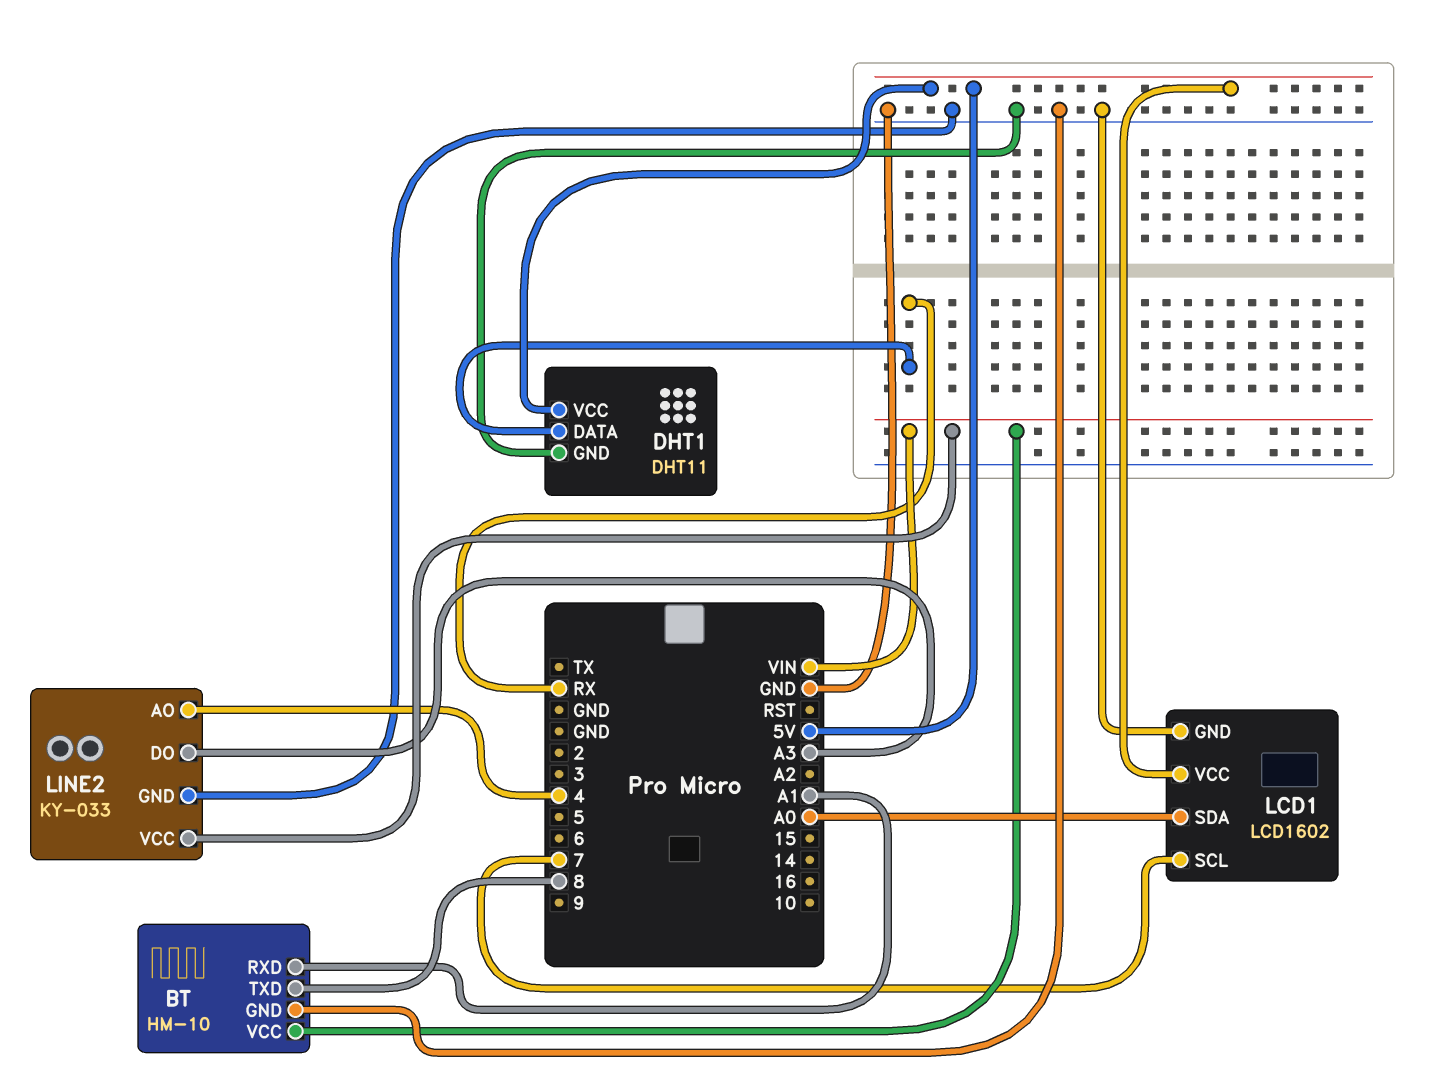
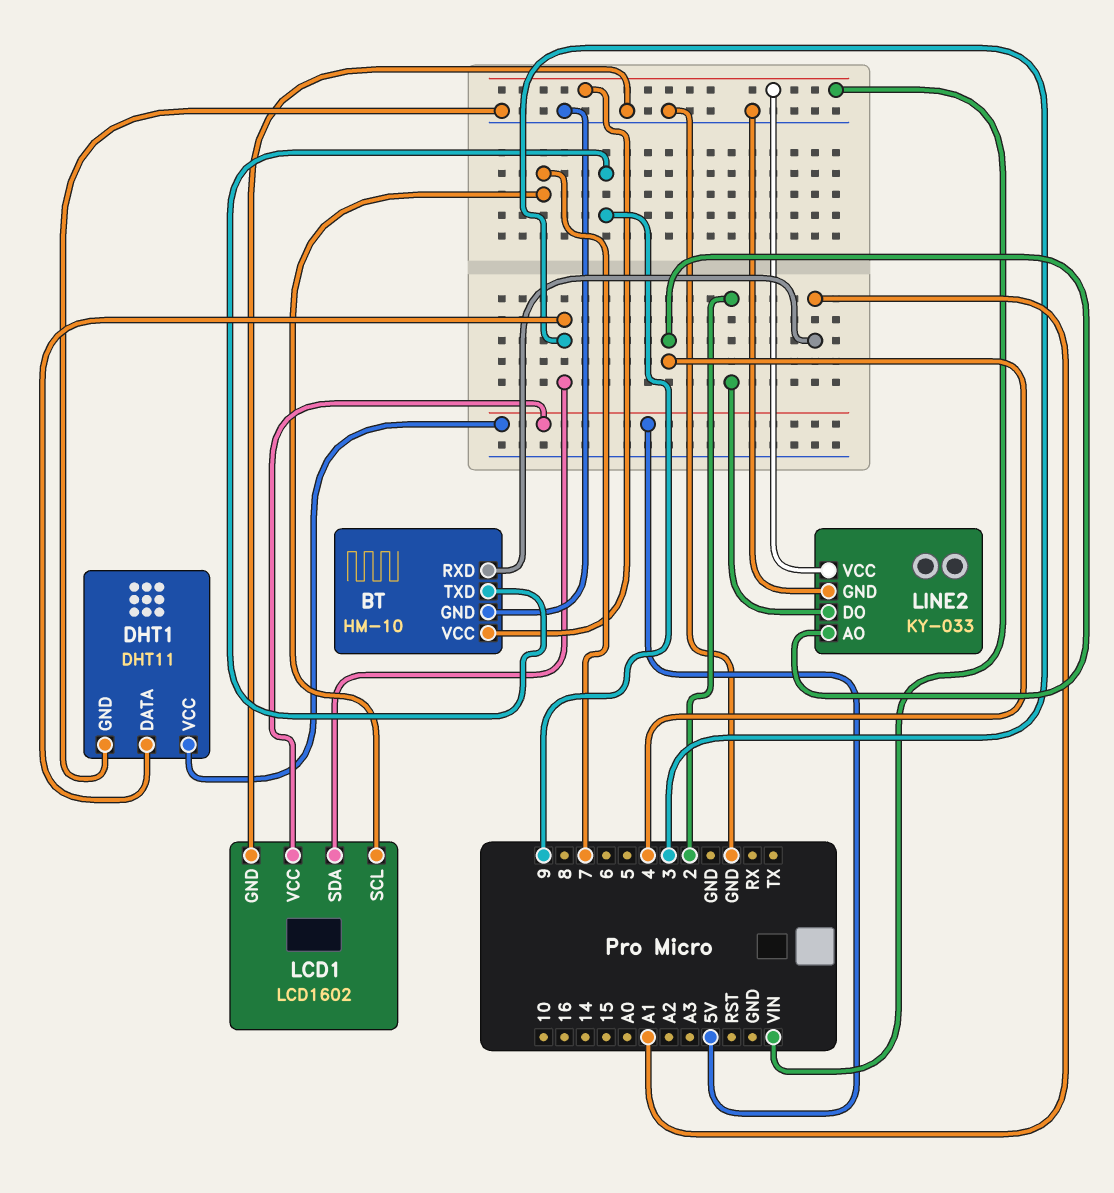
BT pin TXD: 8 -> 9
DHT1 pin DATA: RX -> 3
LCD1 pin SDA: A0 -> 3
LINE2 pin DO: A3 -> 2

